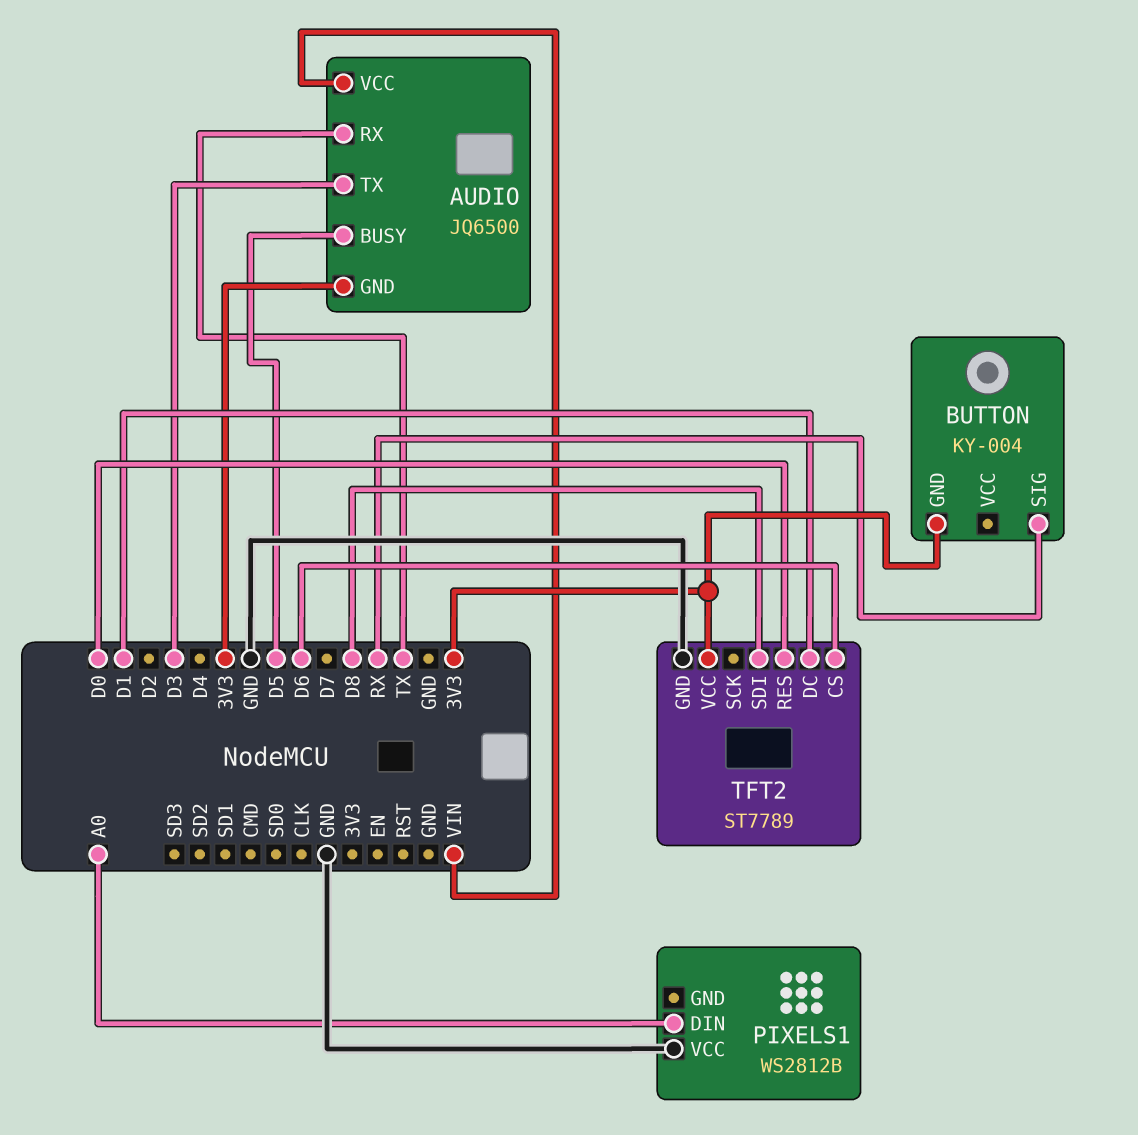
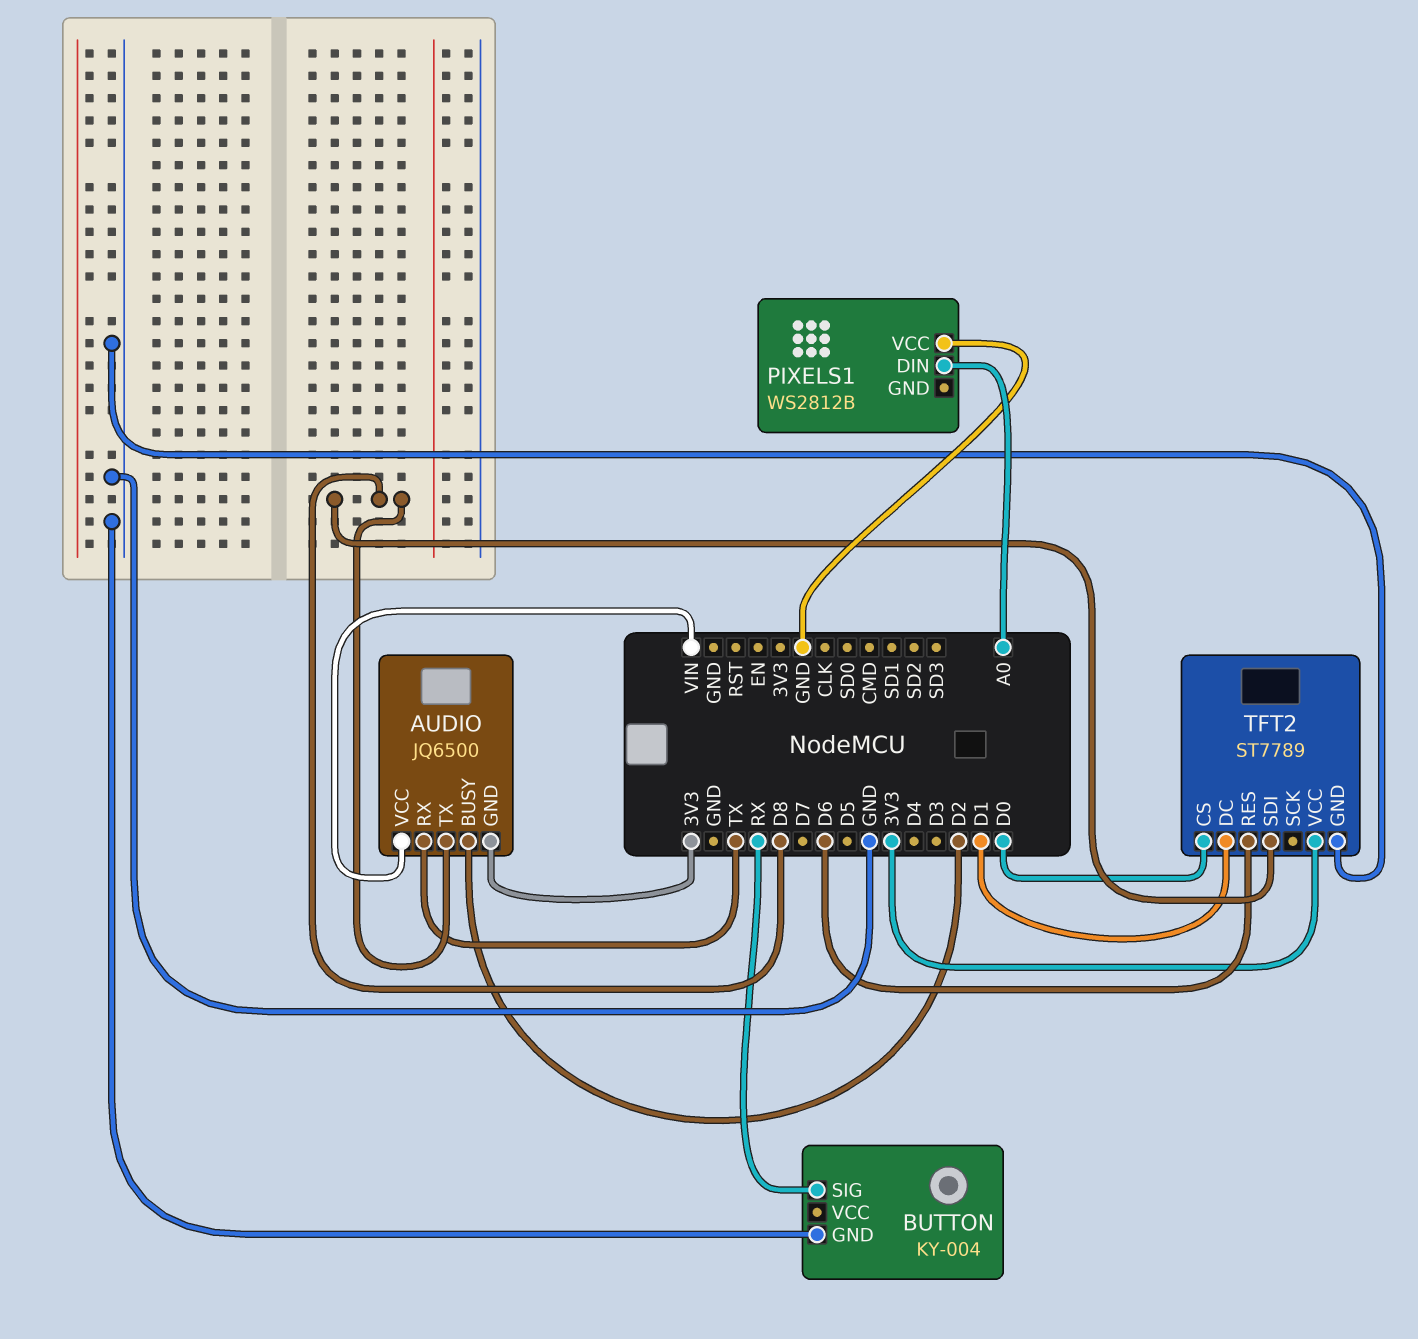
AUDIO pin BUSY: D5 -> D2
AUDIO pin TX: D3 -> D8
BUTTON pin GND: 3V3 -> GND
TFT2 pin CS: D6 -> D0
TFT2 pin RES: D0 -> D6

